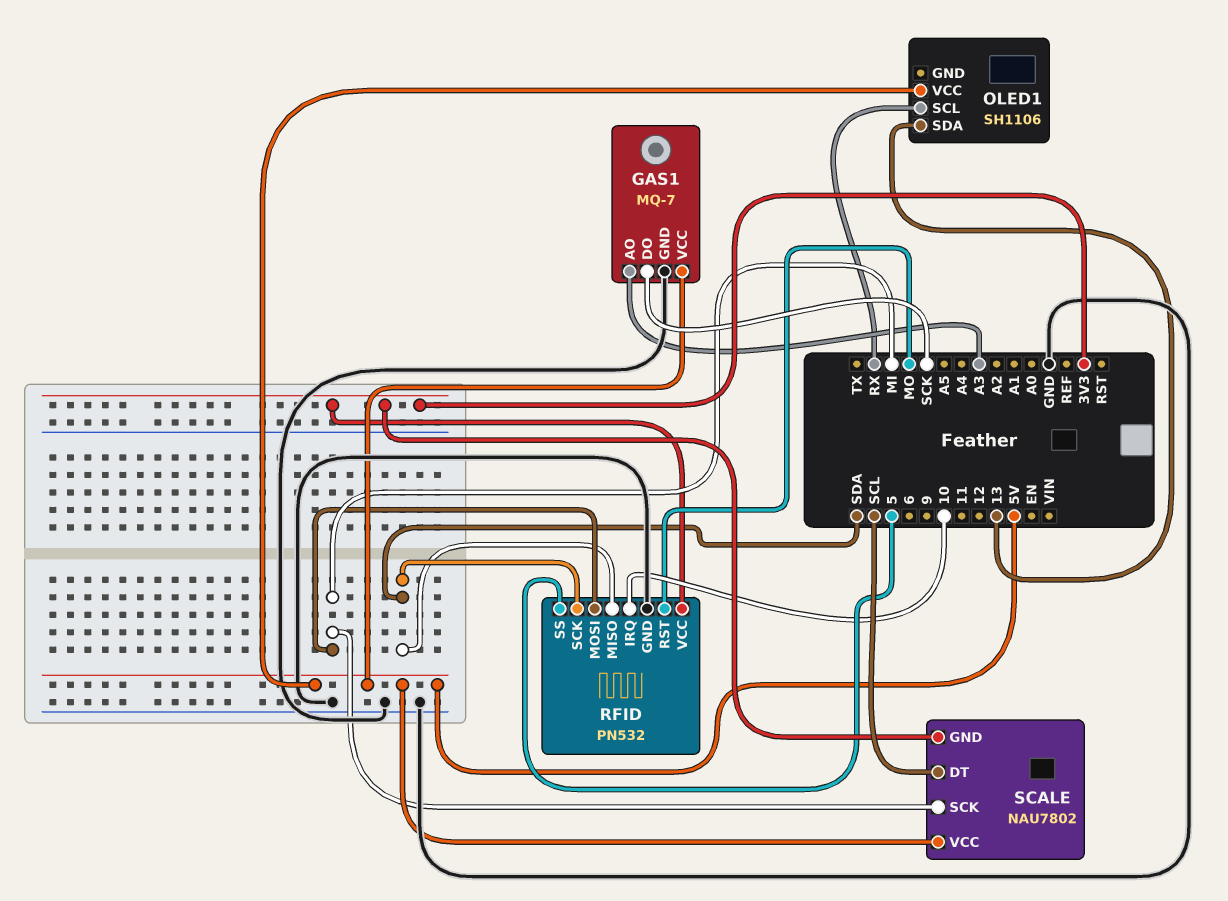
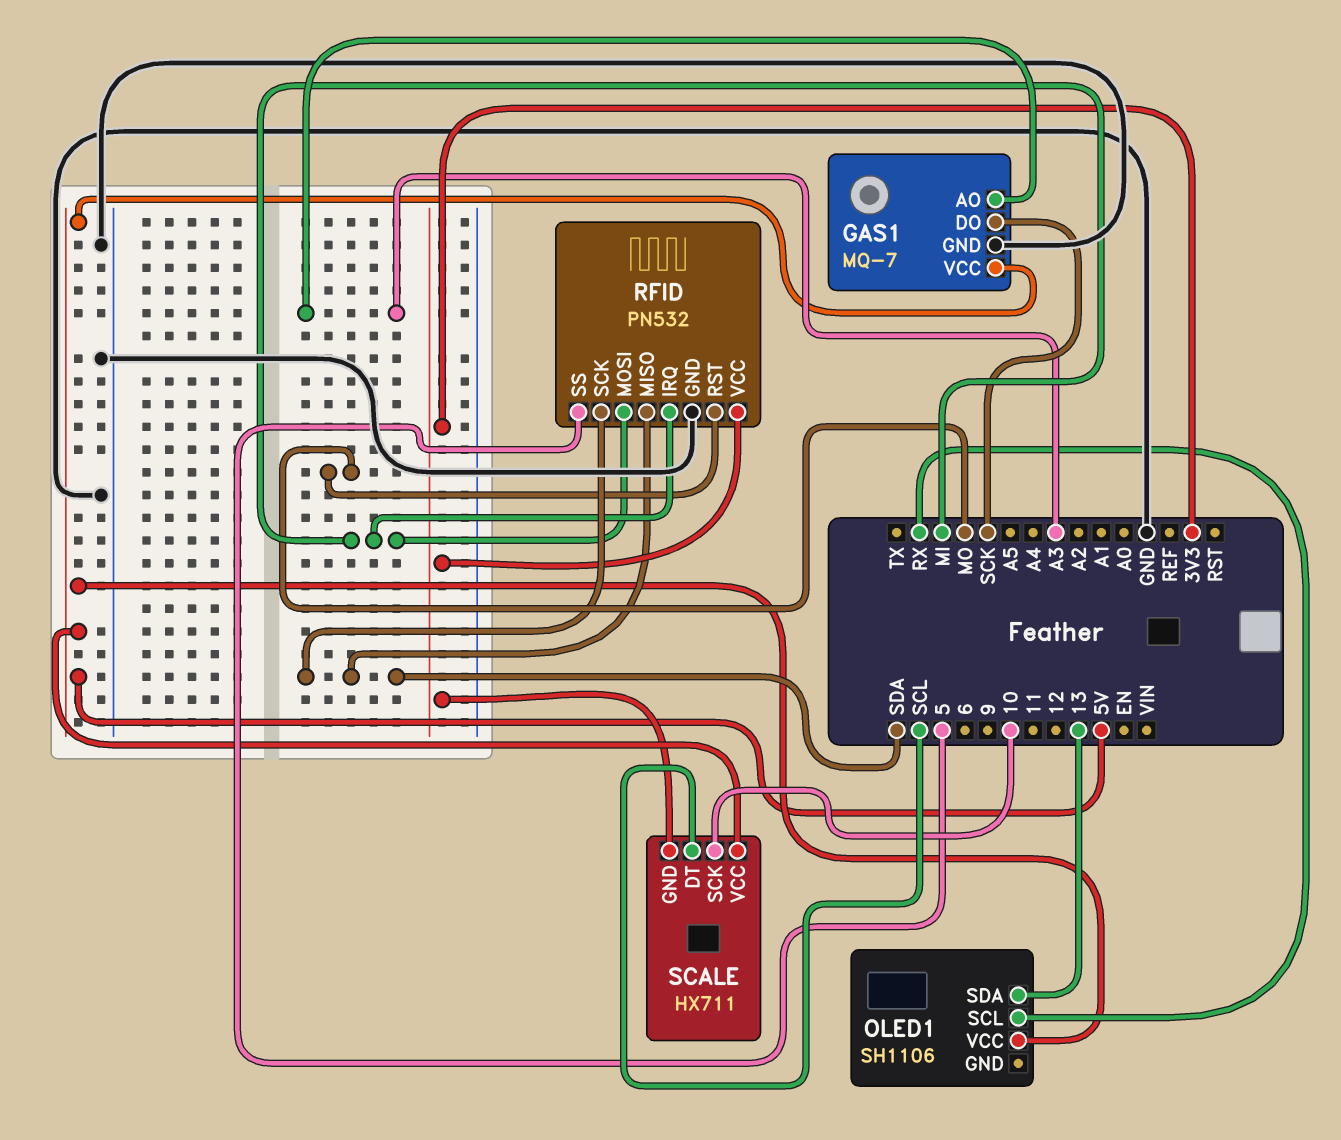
RFID pin IRQ: 10 -> MI
SCALE: NAU7802 -> HX711
SCALE pin SCK: MI -> 10

